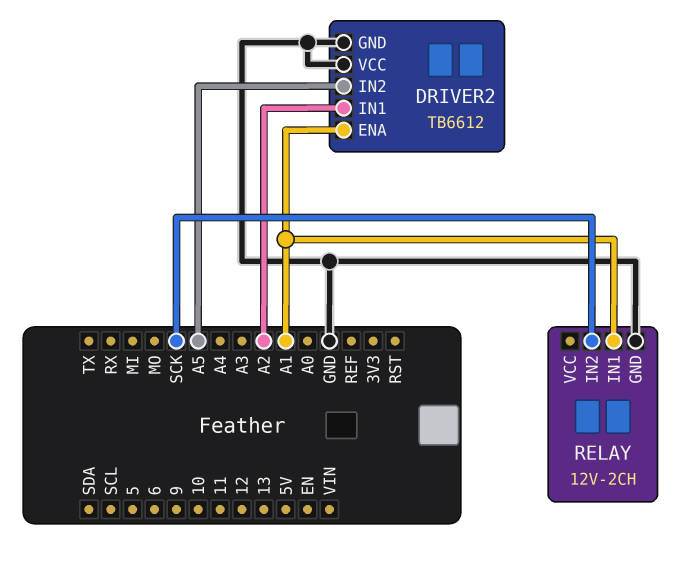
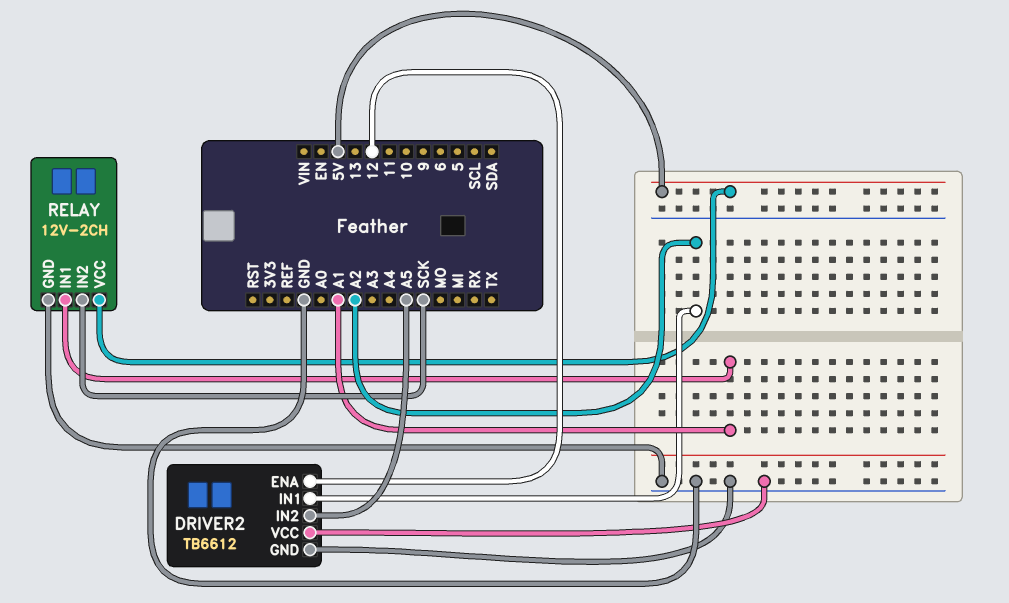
DRIVER2 pin ENA: A1 -> 12
RELAY pin VCC: none -> 5V

